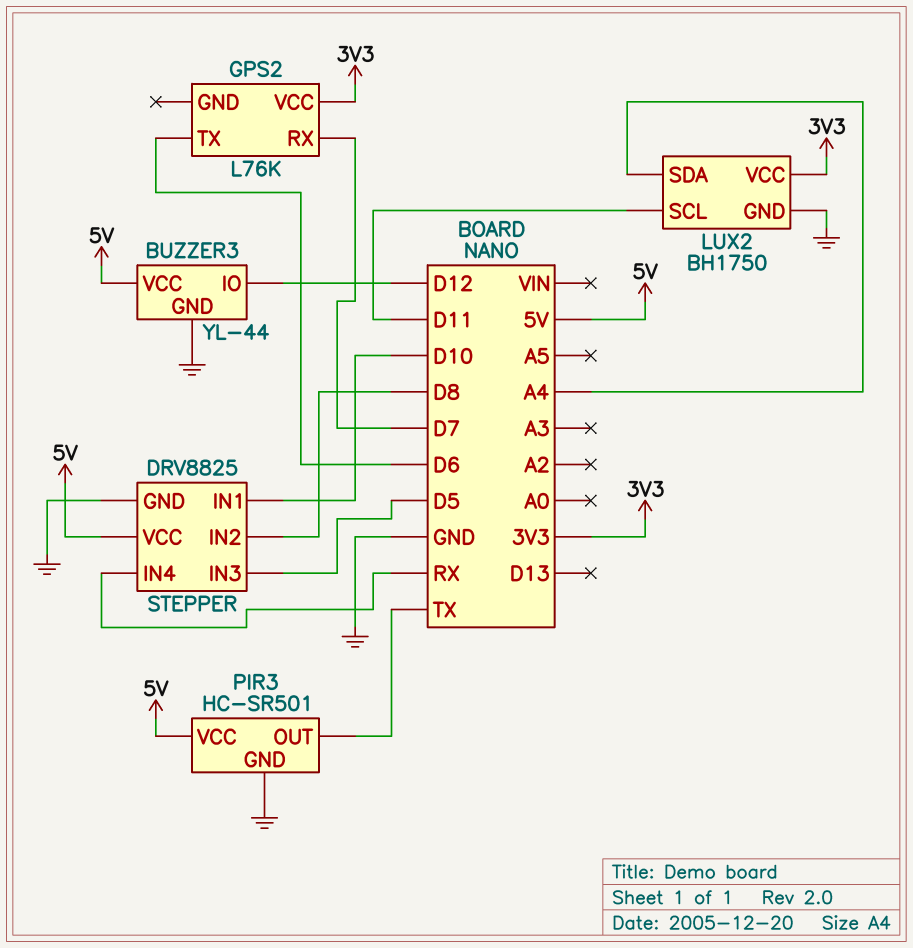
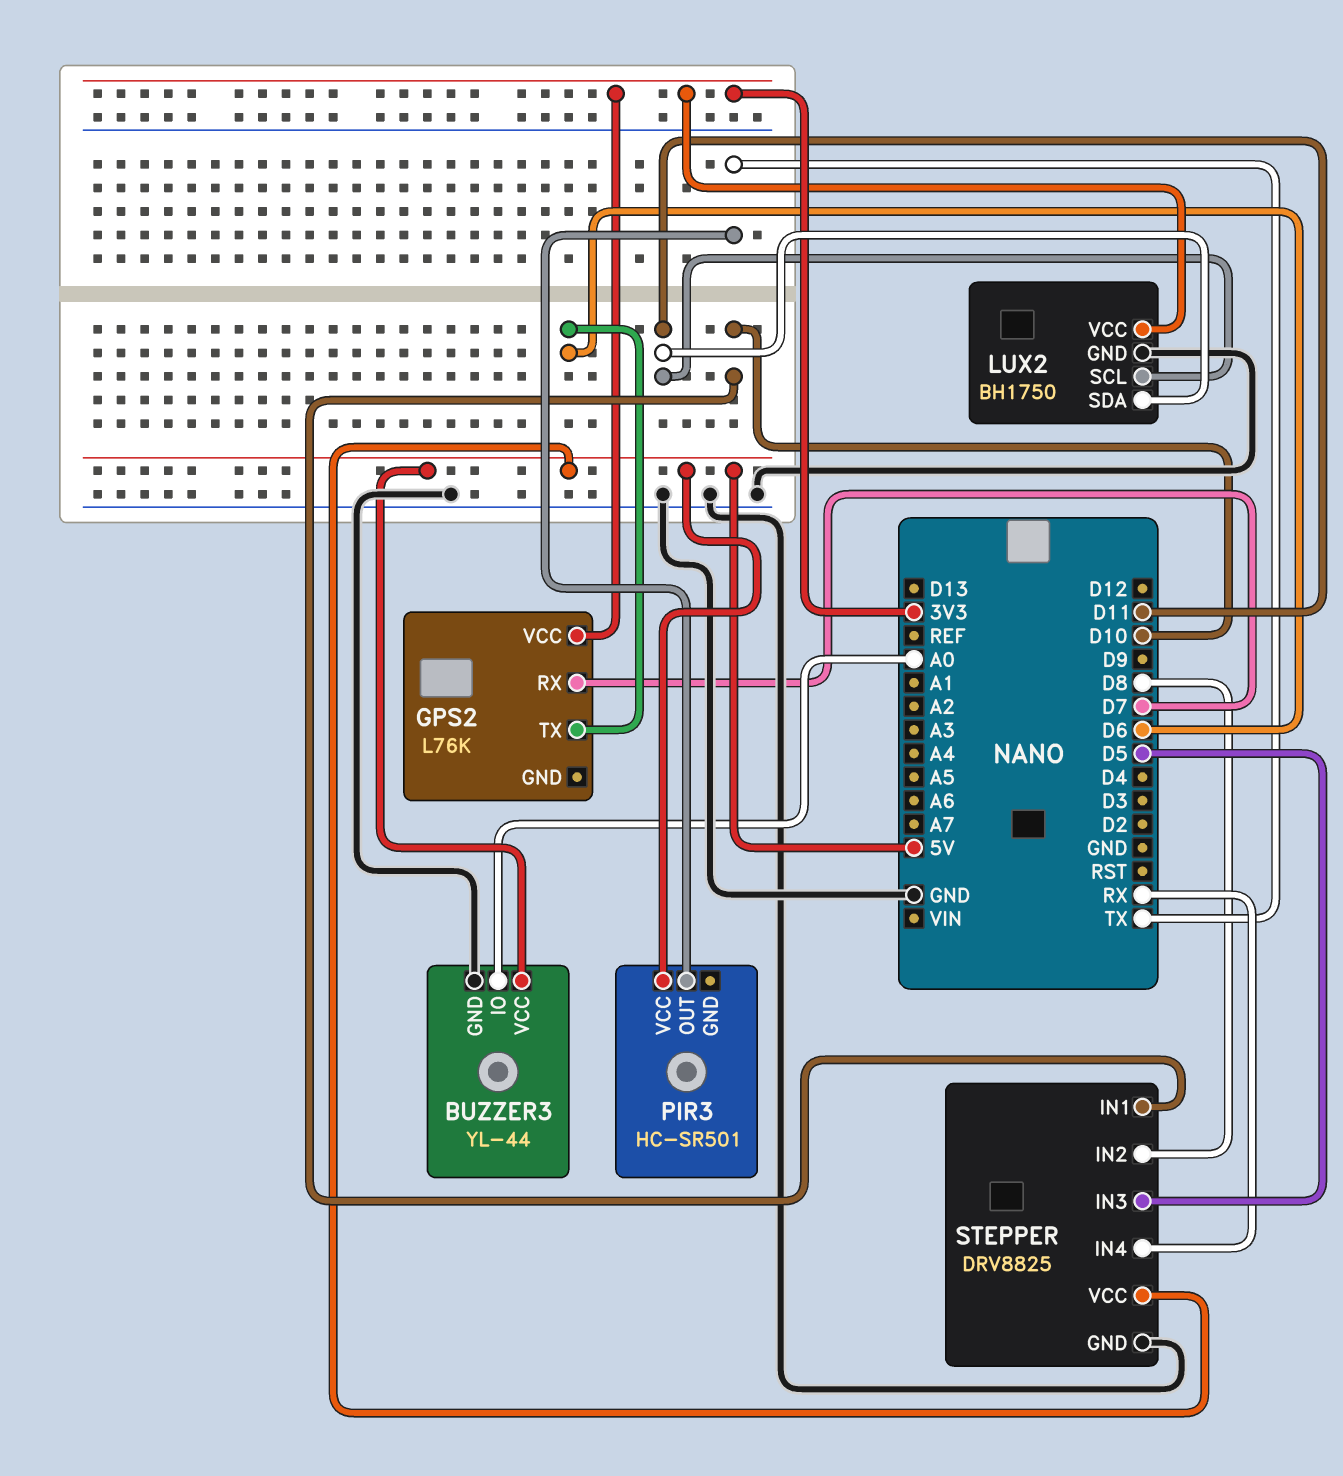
BUZZER3 pin IO: D12 -> A0
LUX2 pin SDA: A4 -> D11
PIR3 pin GND: GND -> none

